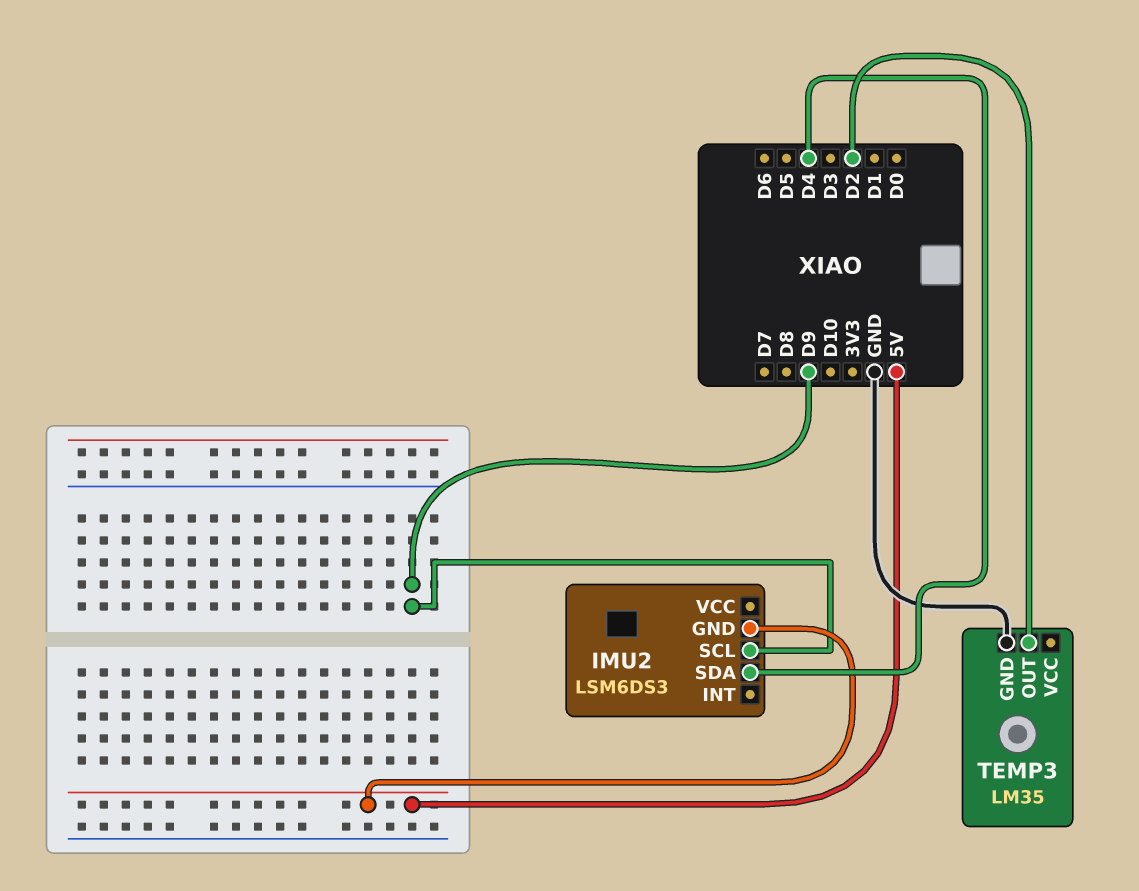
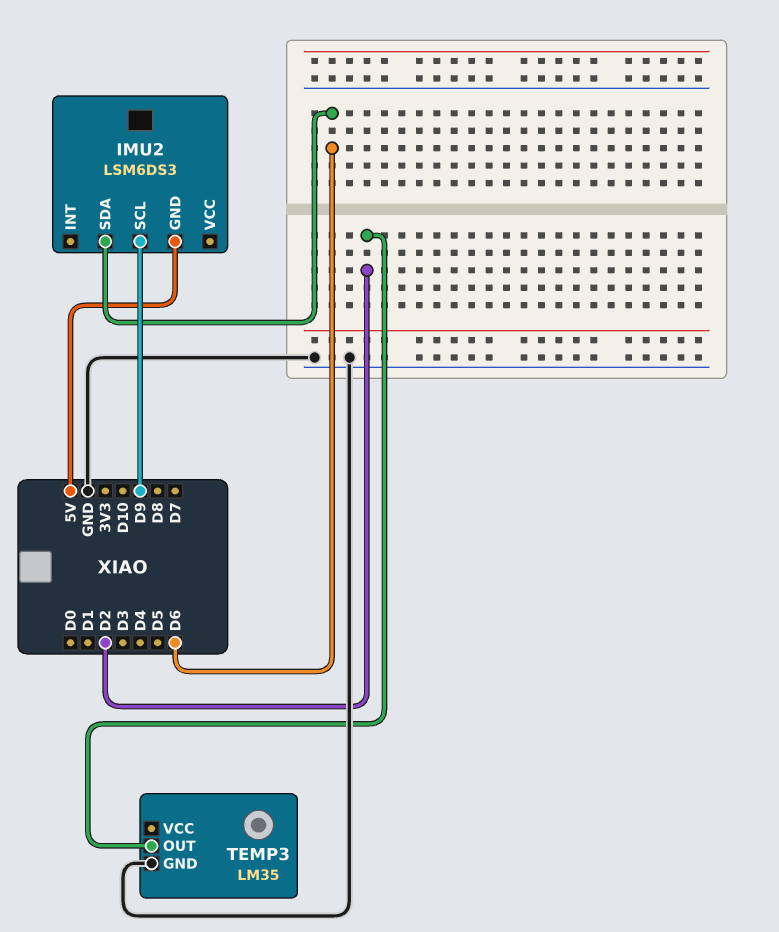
IMU2 pin SDA: D4 -> D6

